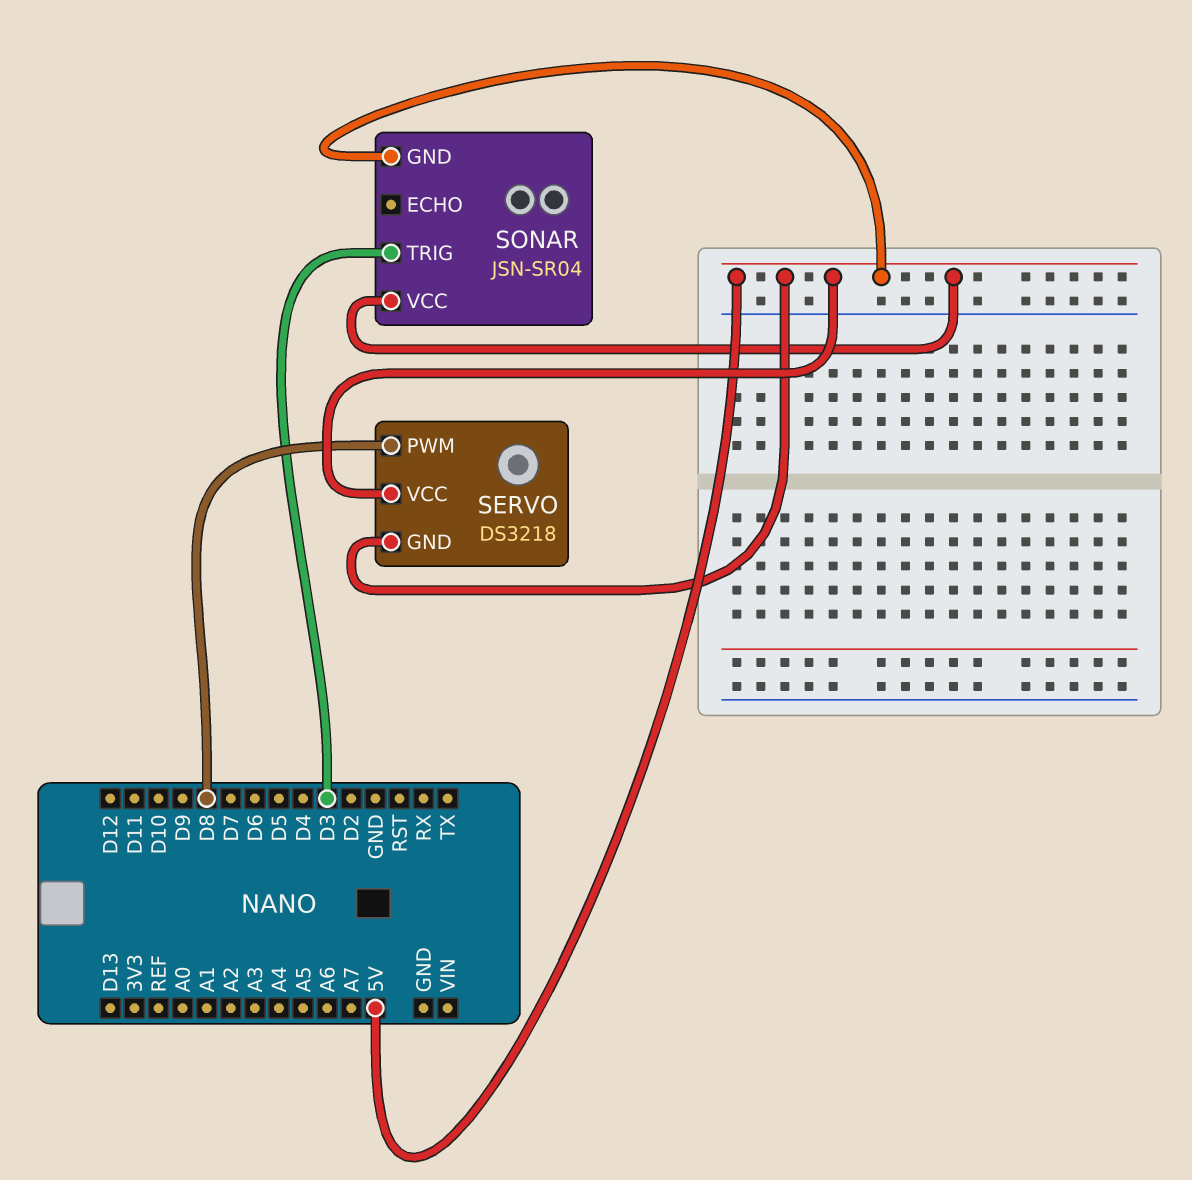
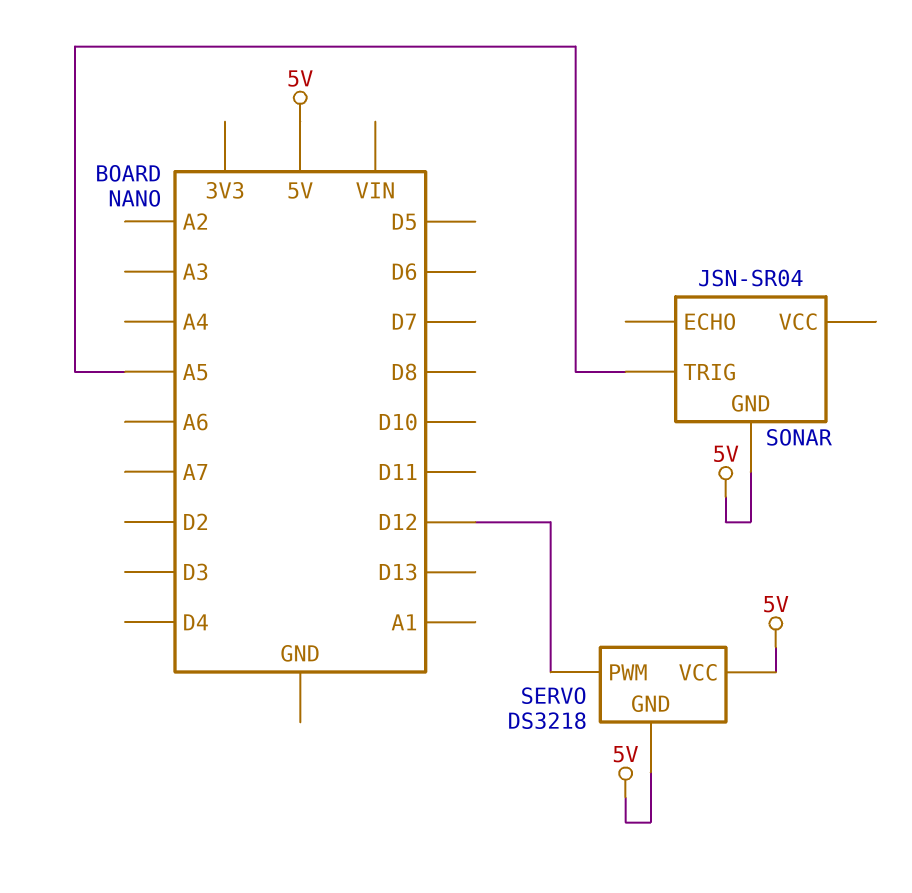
SERVO pin PWM: D8 -> D12
SONAR pin TRIG: D3 -> A5
SONAR pin VCC: 5V -> none

